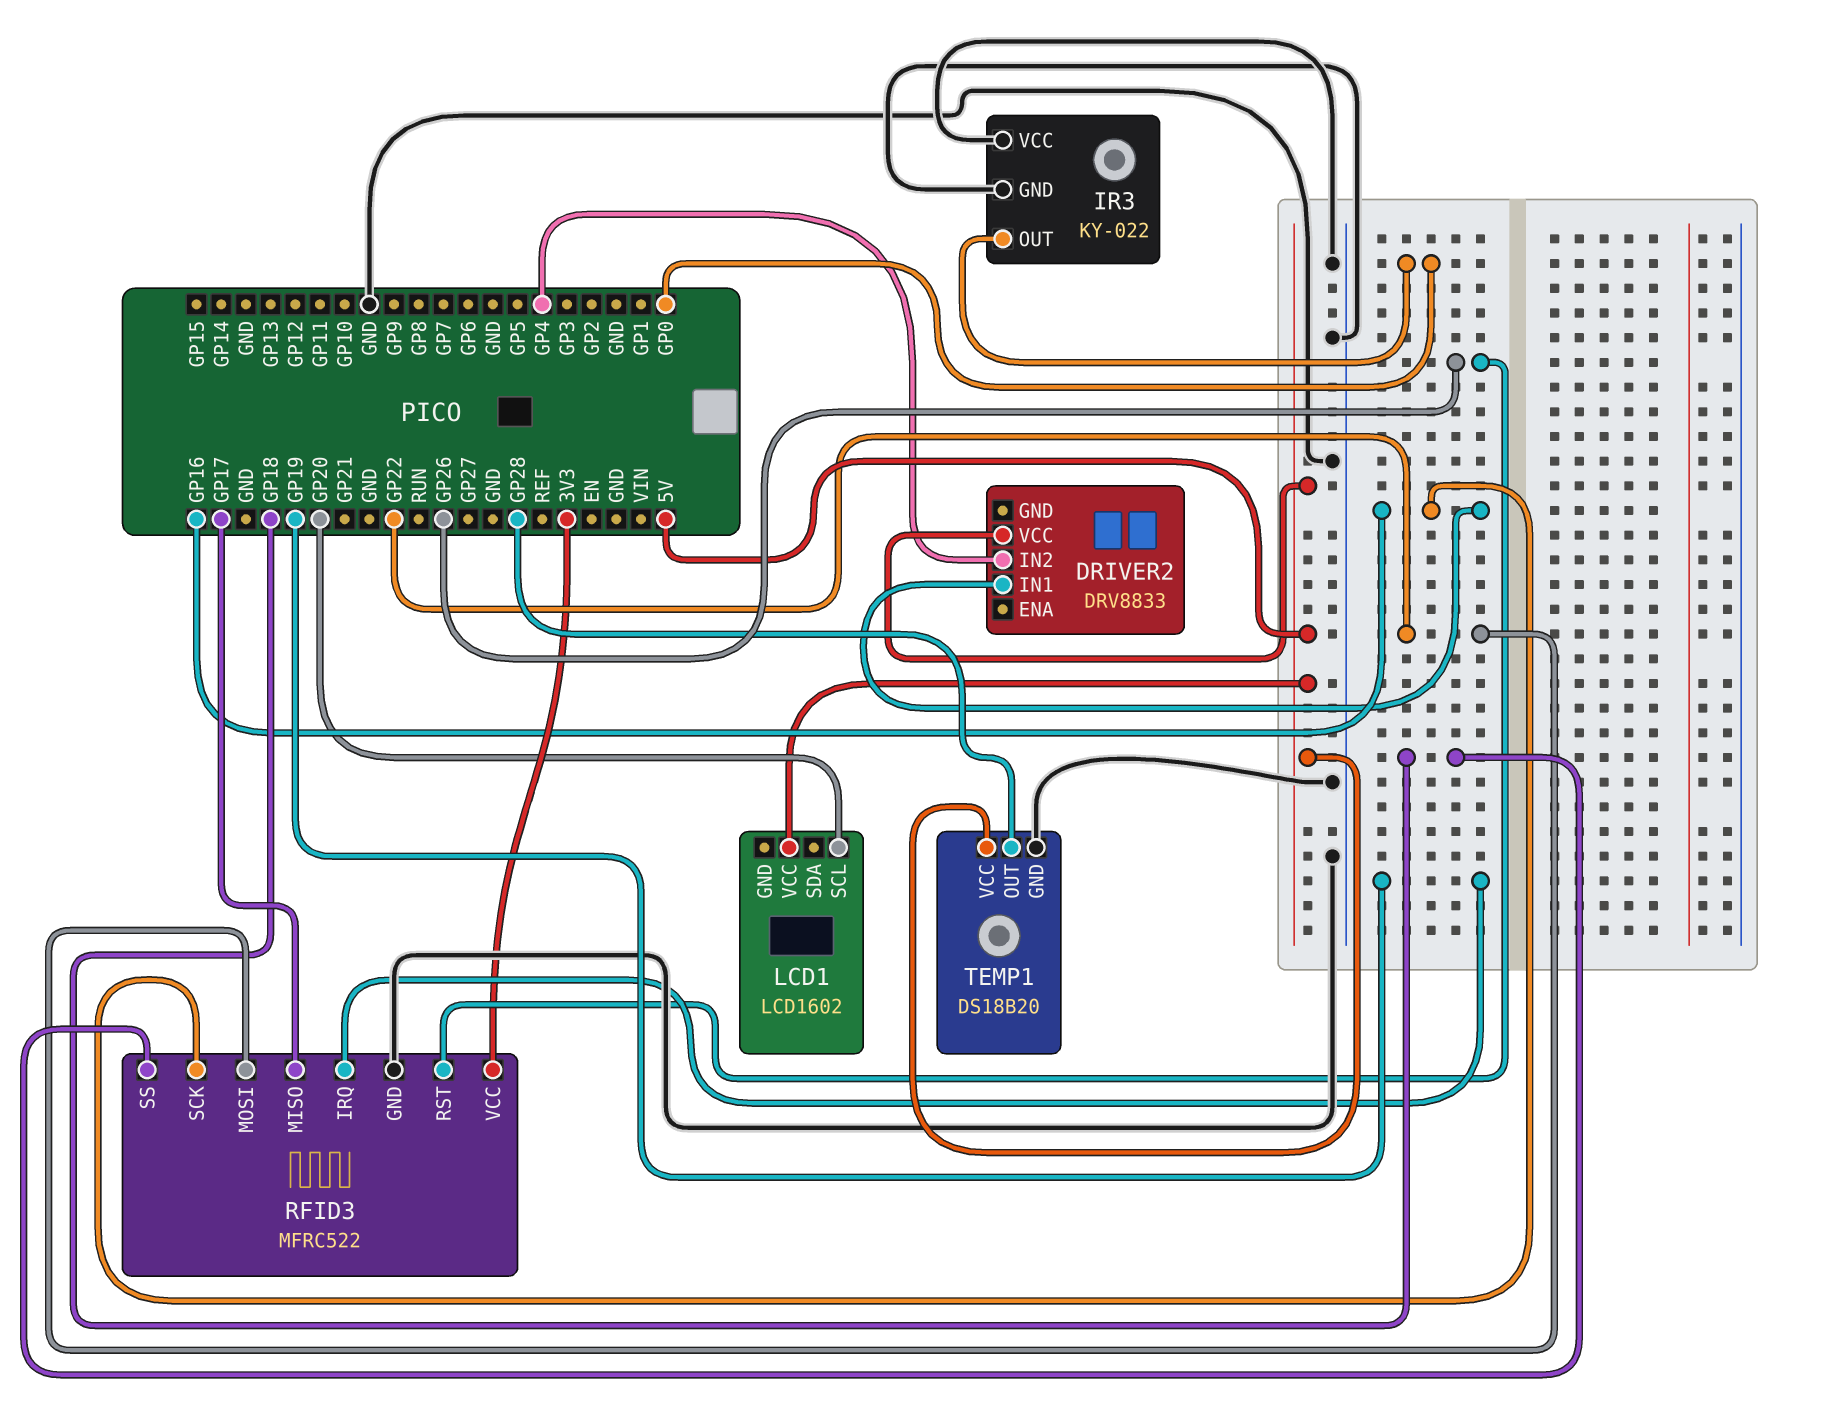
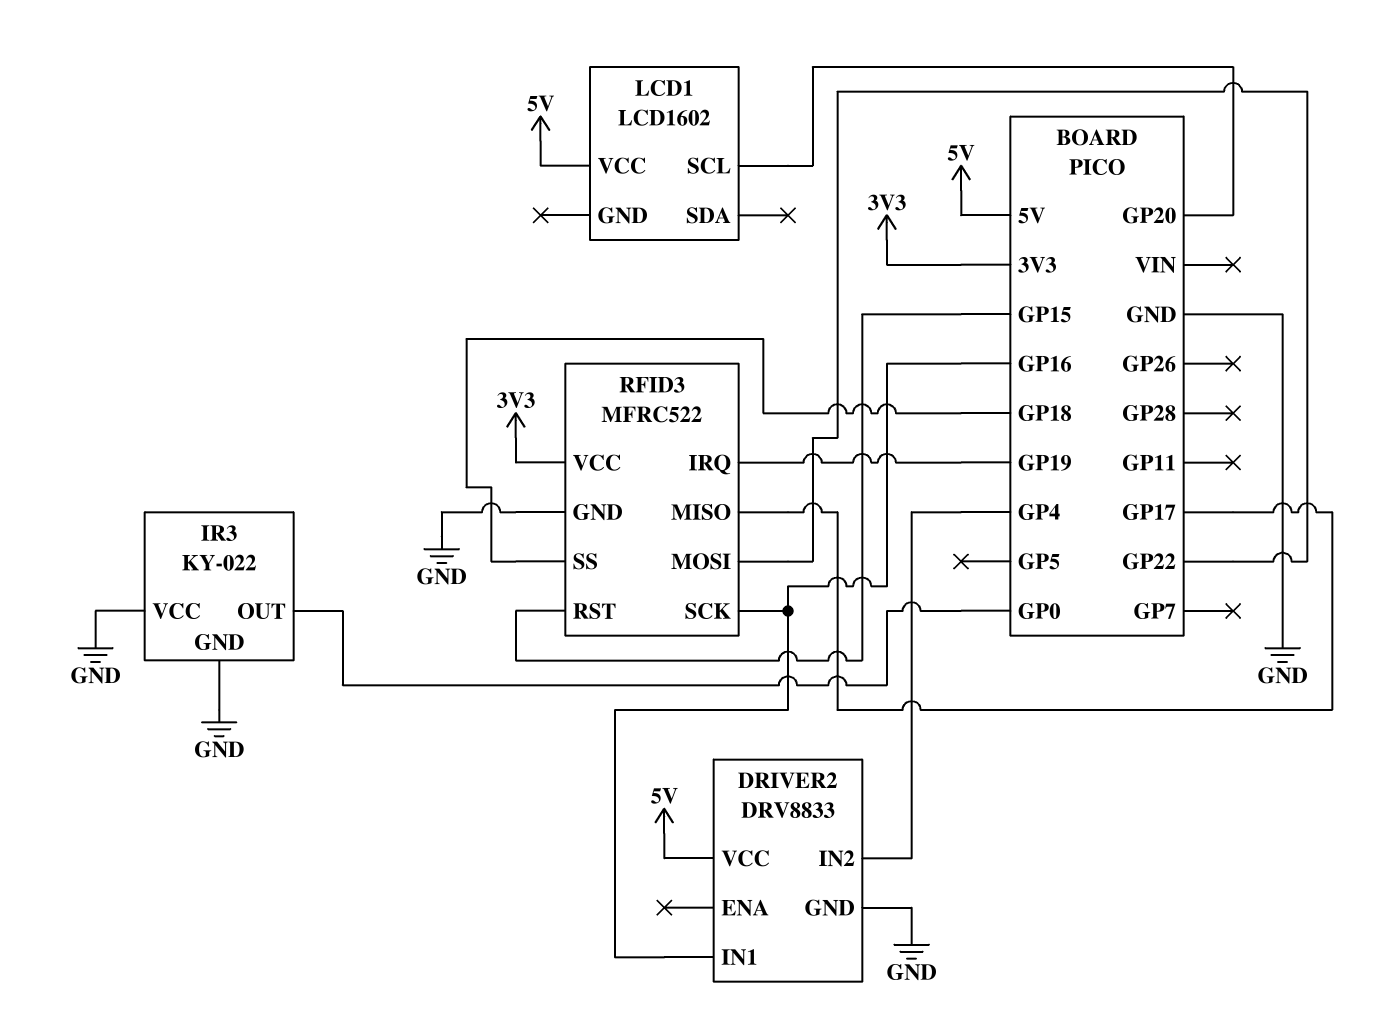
DRIVER2 pin GND: none -> GND
RFID3 pin RST: GP26 -> GP15
TEMP1: DS18B20 -> none
TEMP1 pin GND: GND -> none
TEMP1 pin OUT: GP28 -> none
TEMP1 pin VCC: 5V -> none

